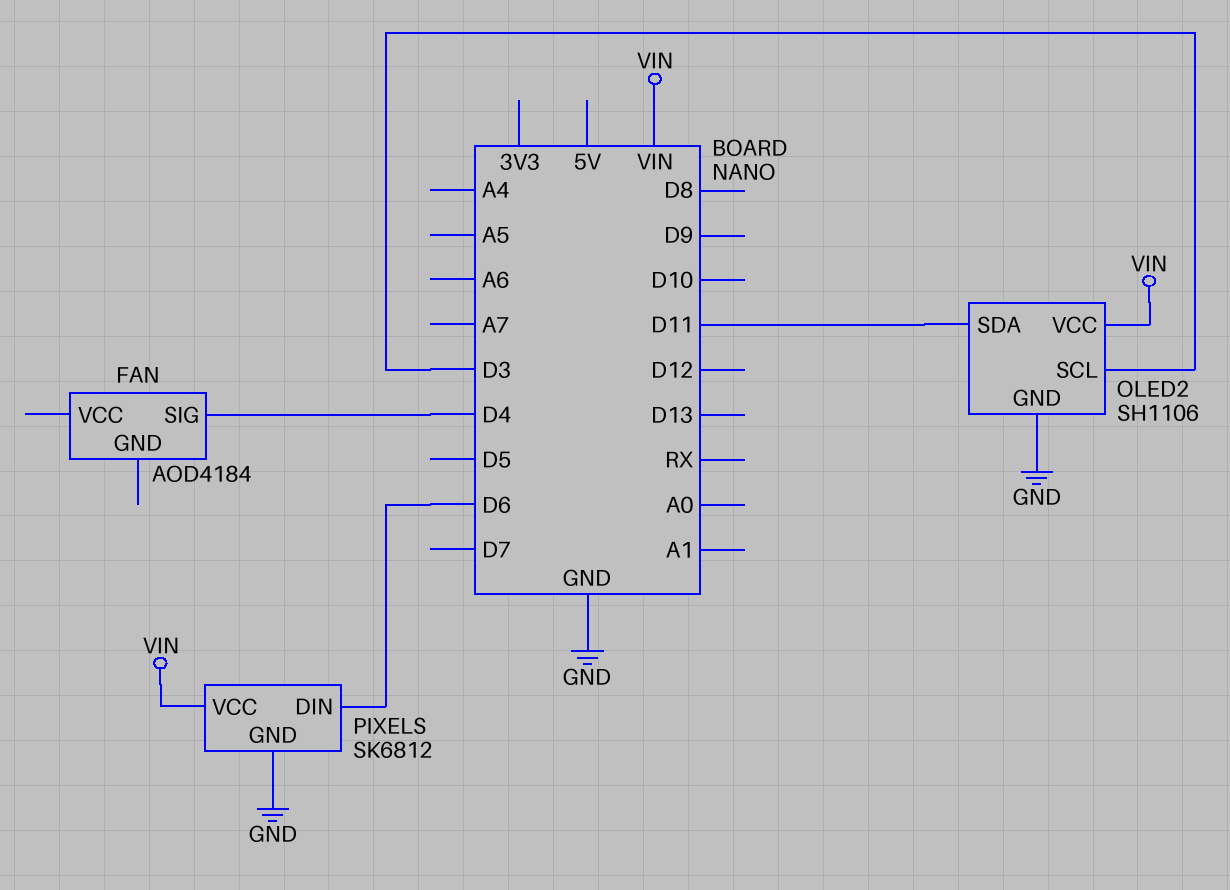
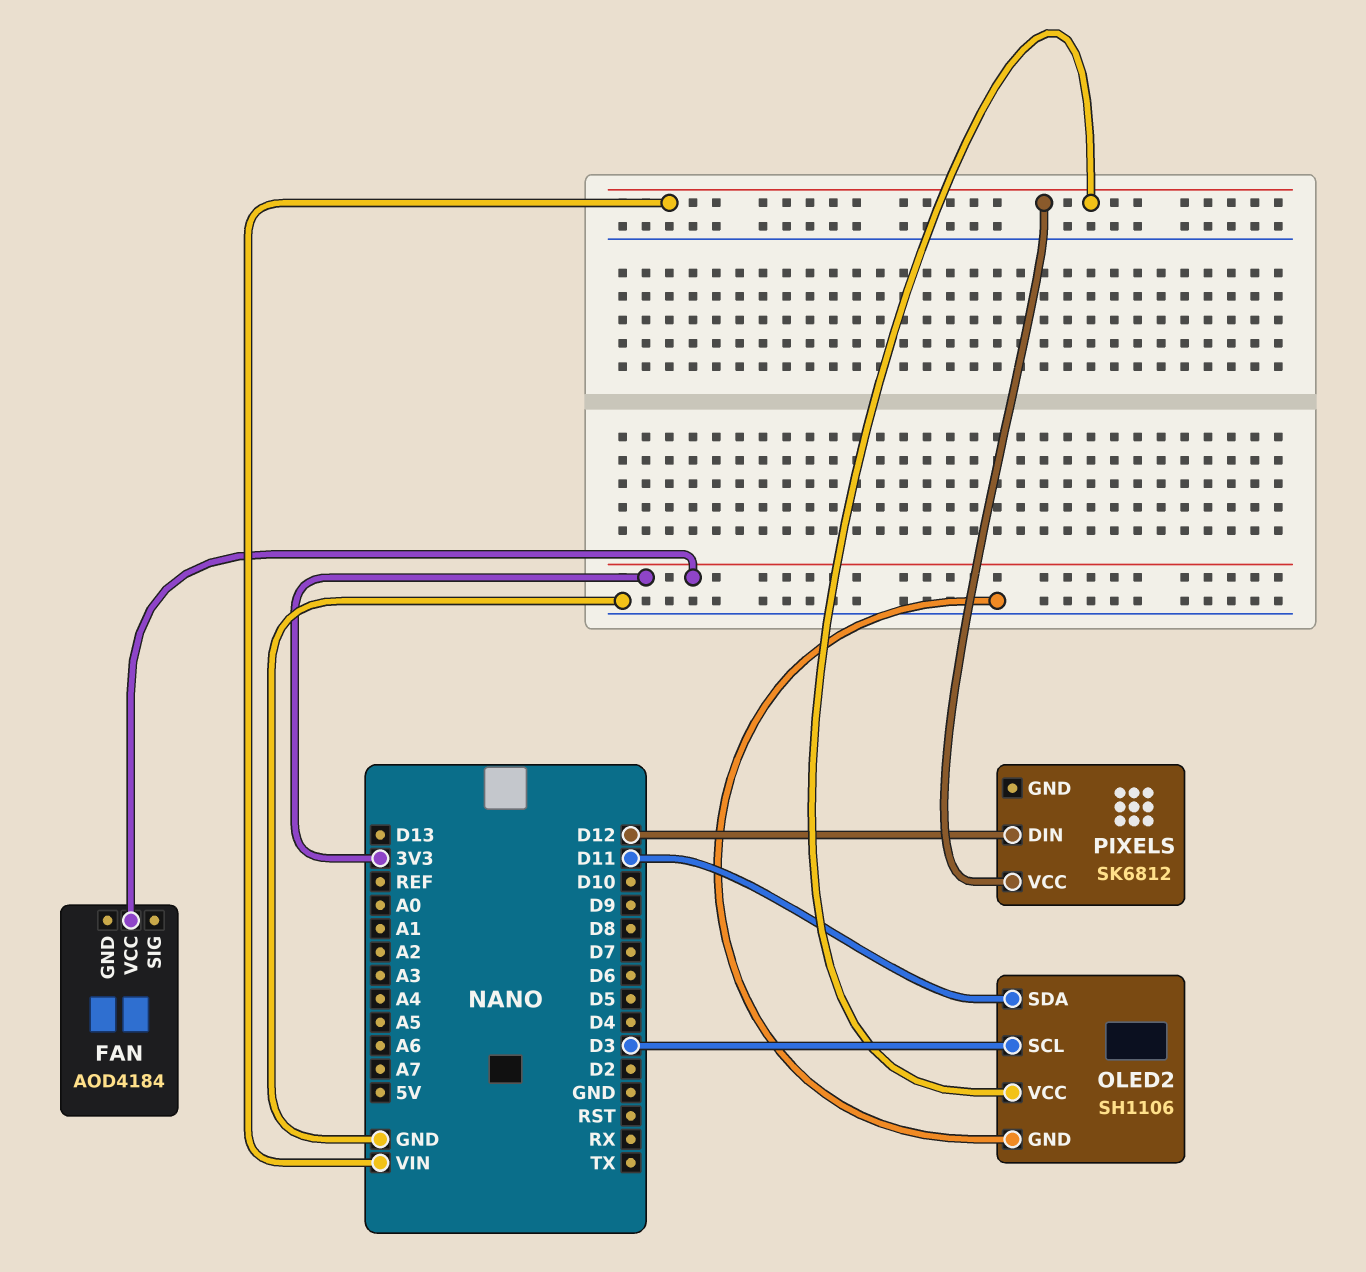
FAN pin SIG: D4 -> none
FAN pin VCC: none -> 3V3
PIXELS pin DIN: D6 -> D12
PIXELS pin GND: GND -> none

